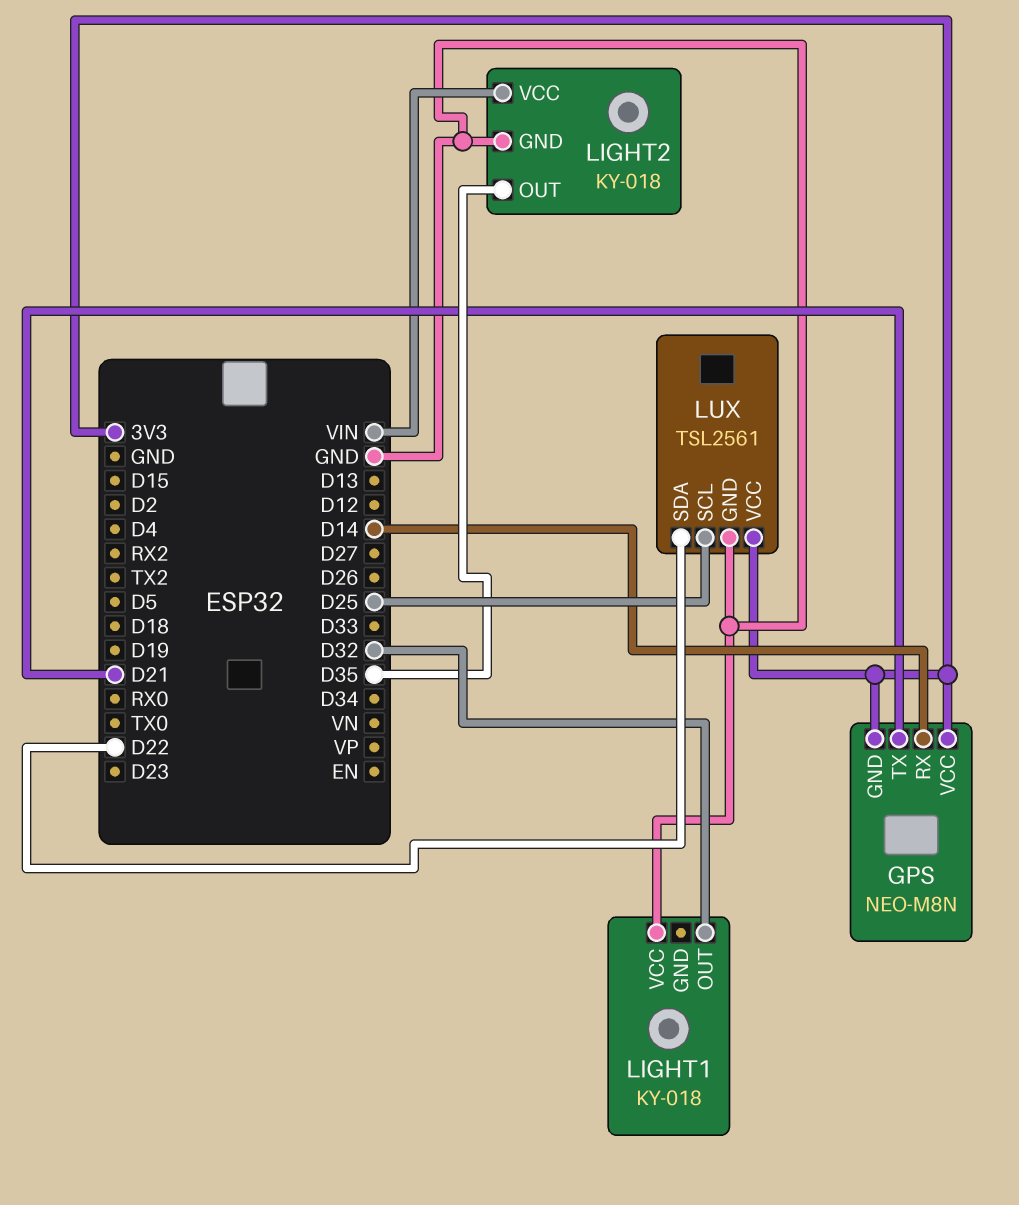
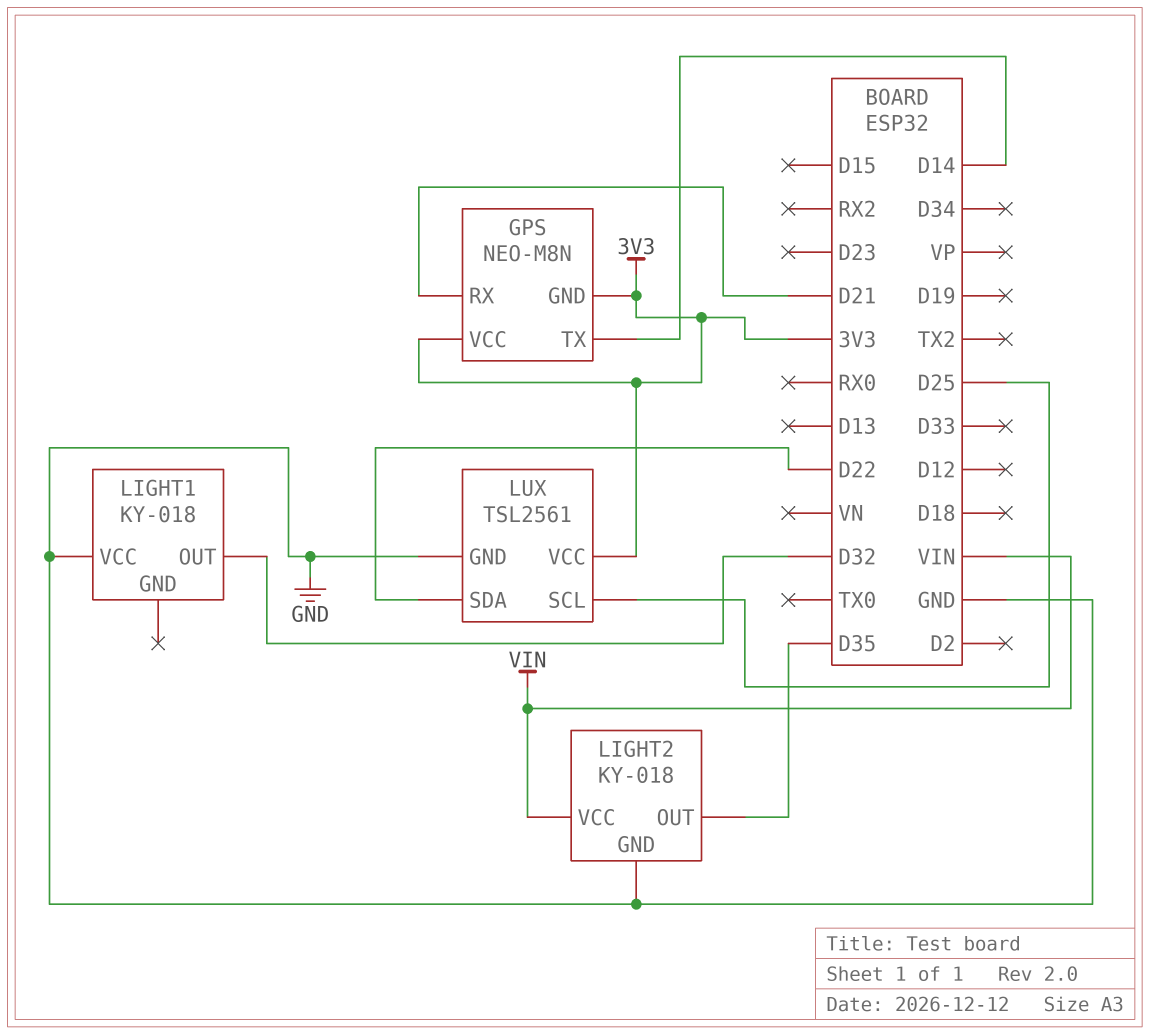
GPS pin RX: D14 -> D21
GPS pin TX: D21 -> D14

